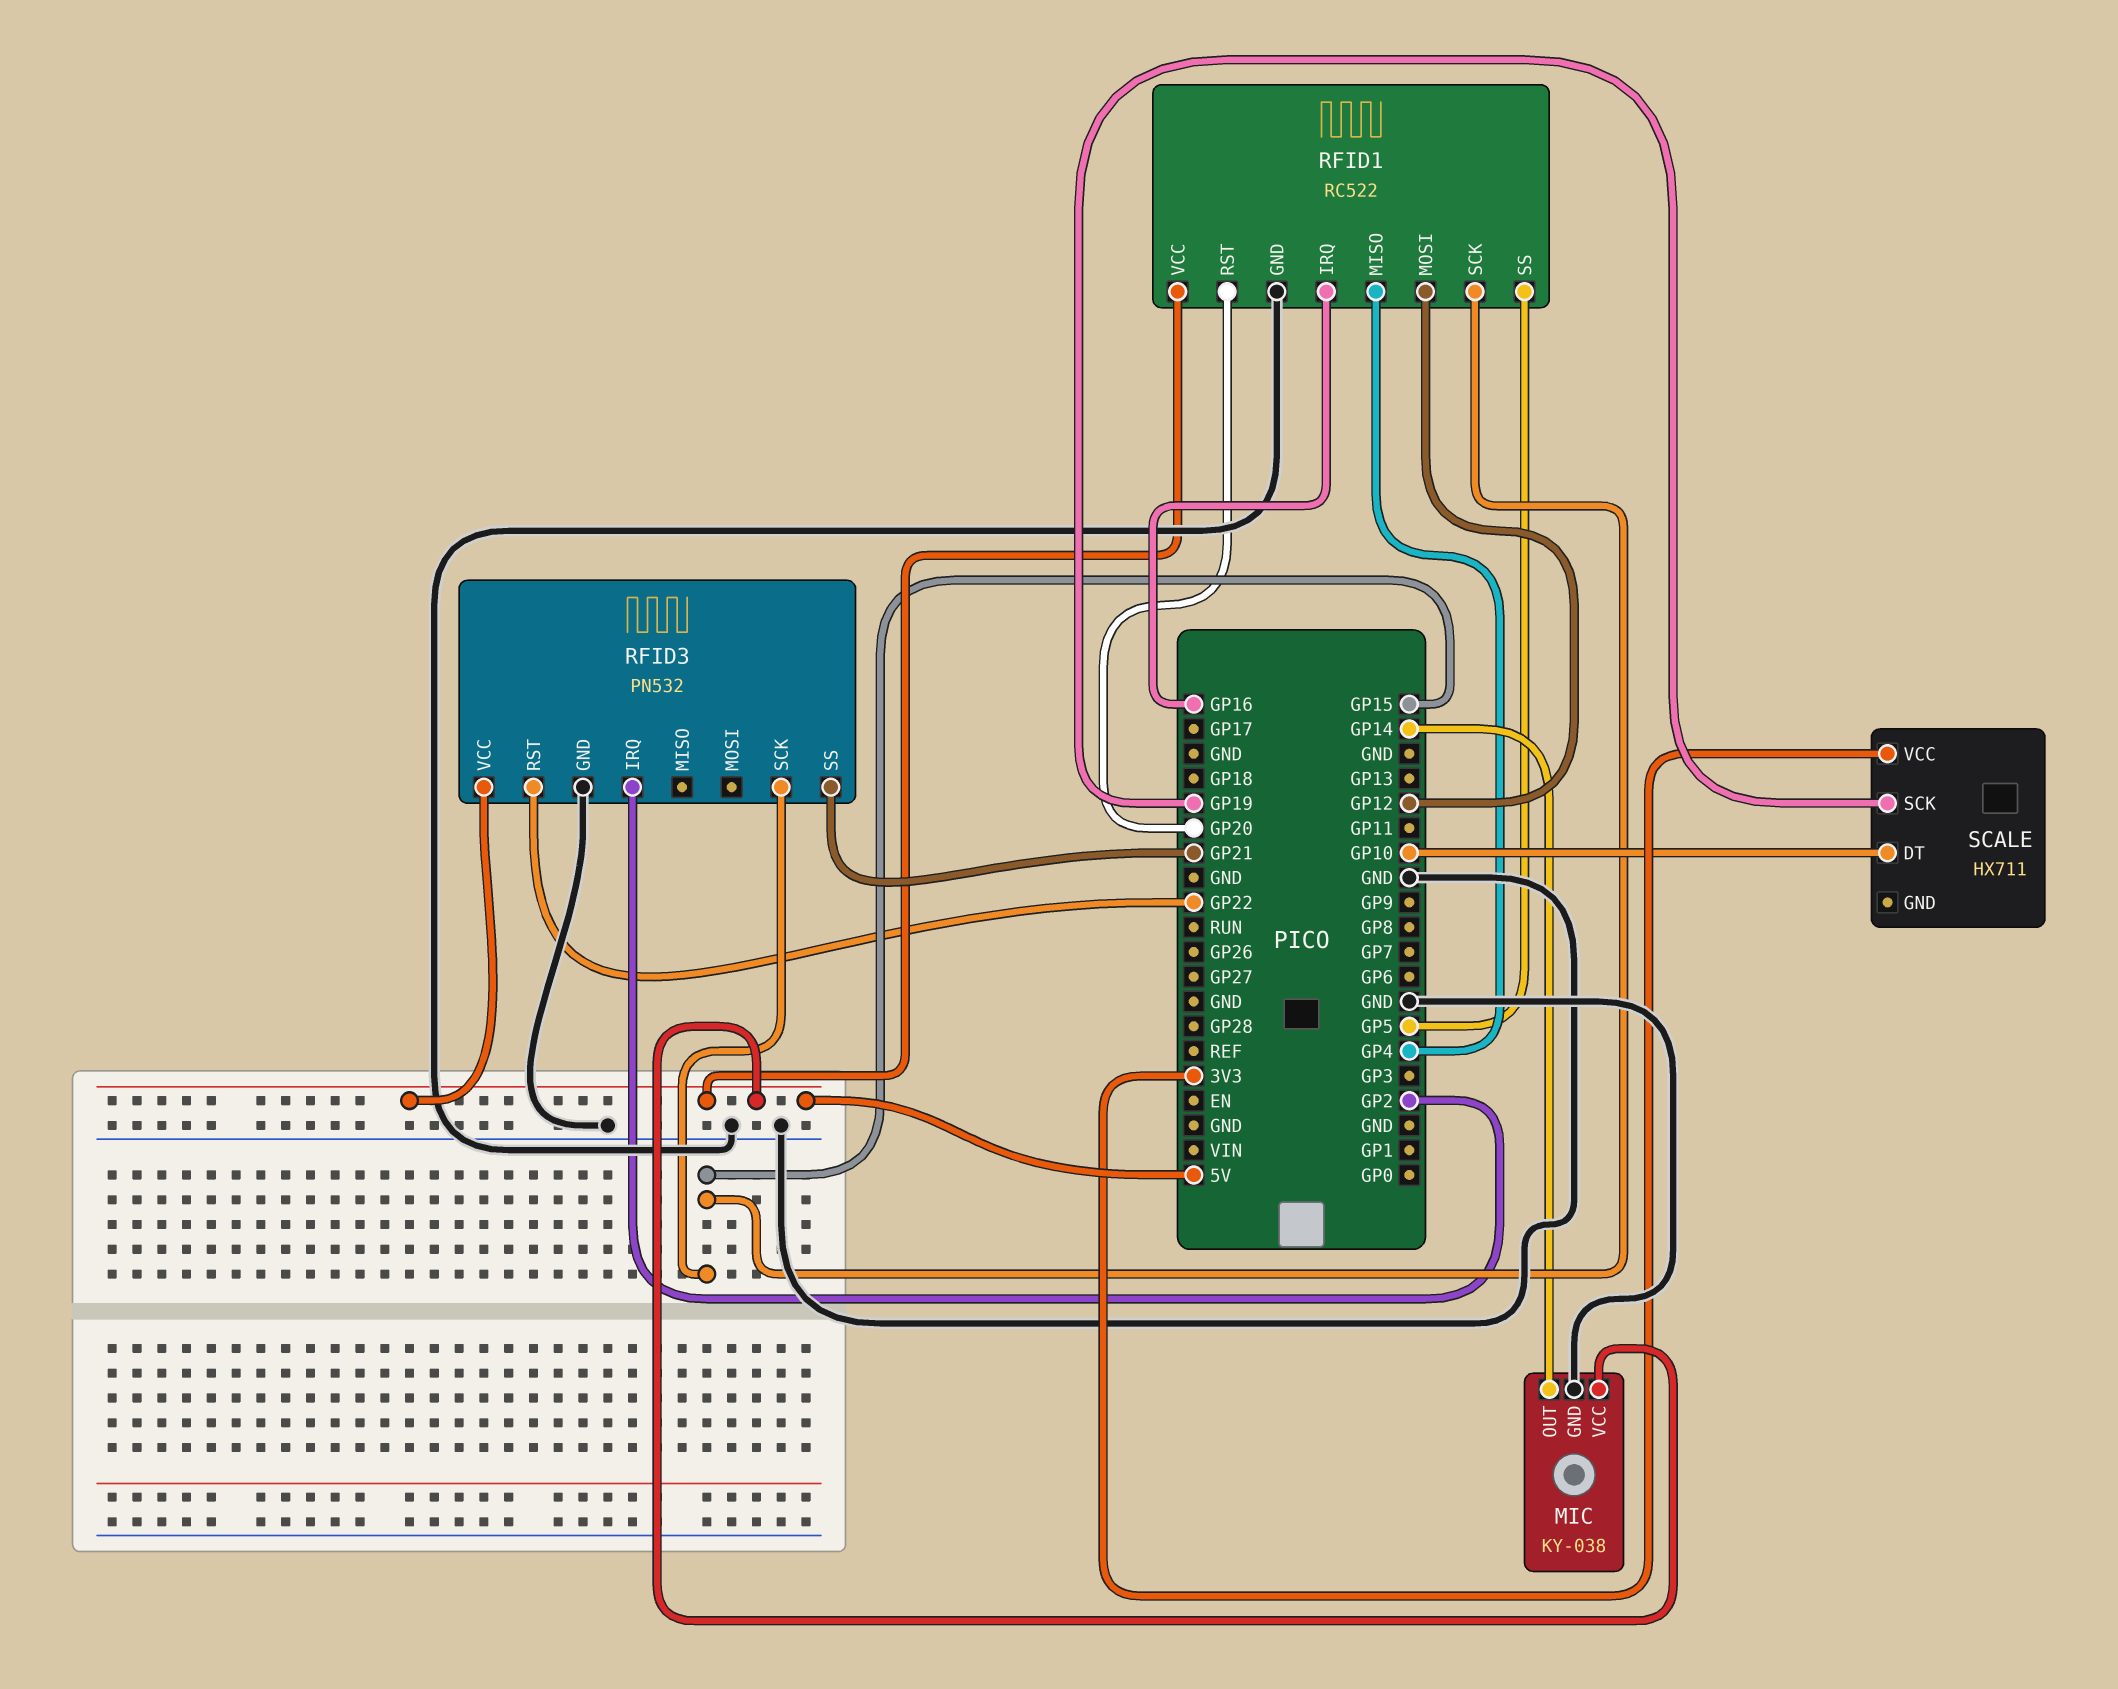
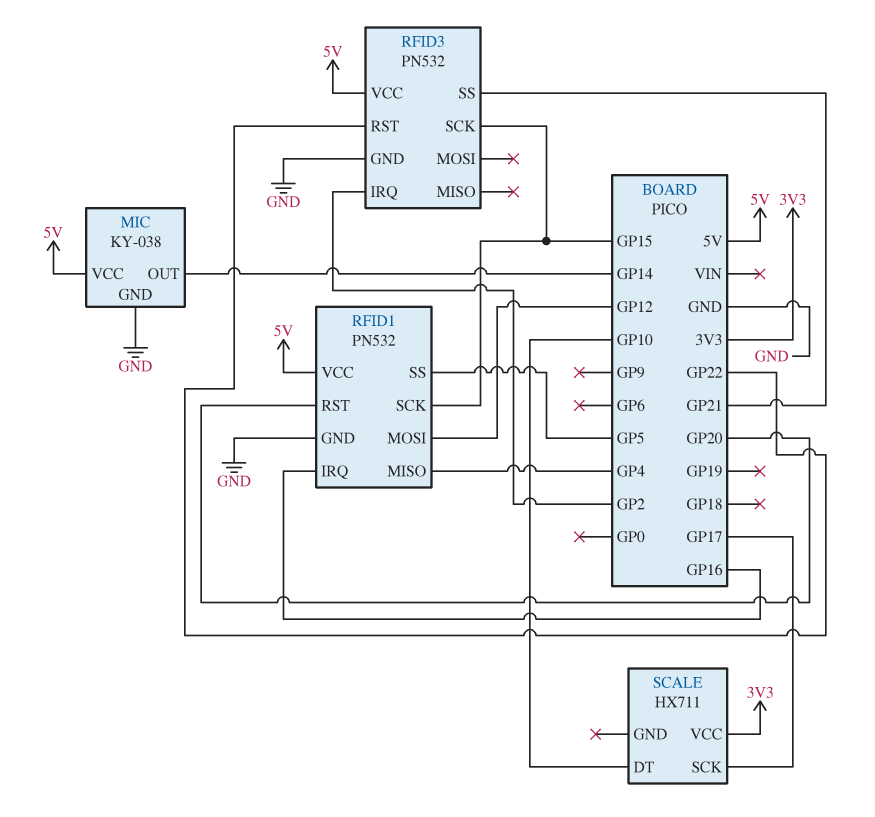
RFID1: RC522 -> PN532
SCALE pin SCK: GP19 -> GP17

